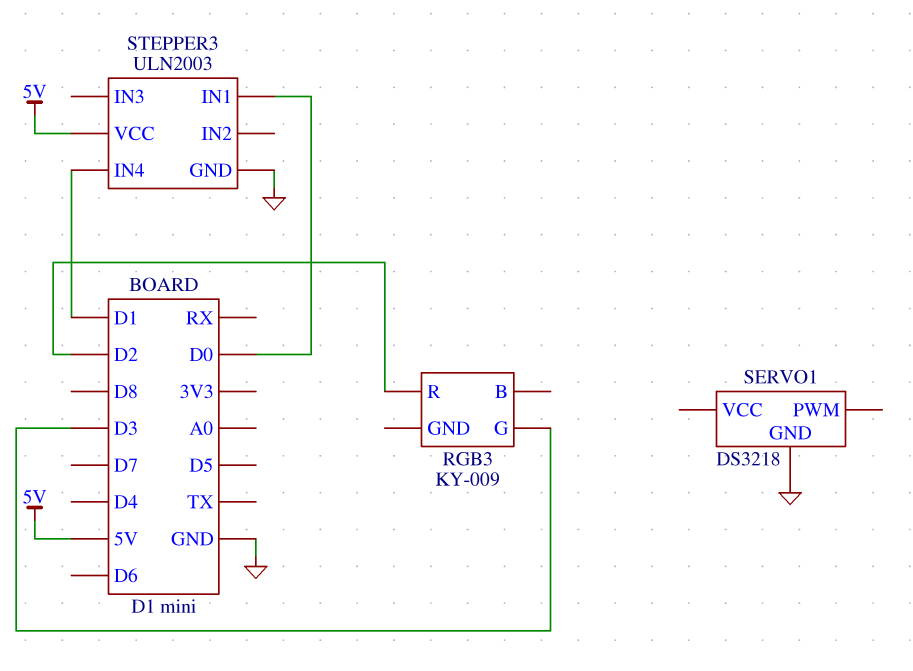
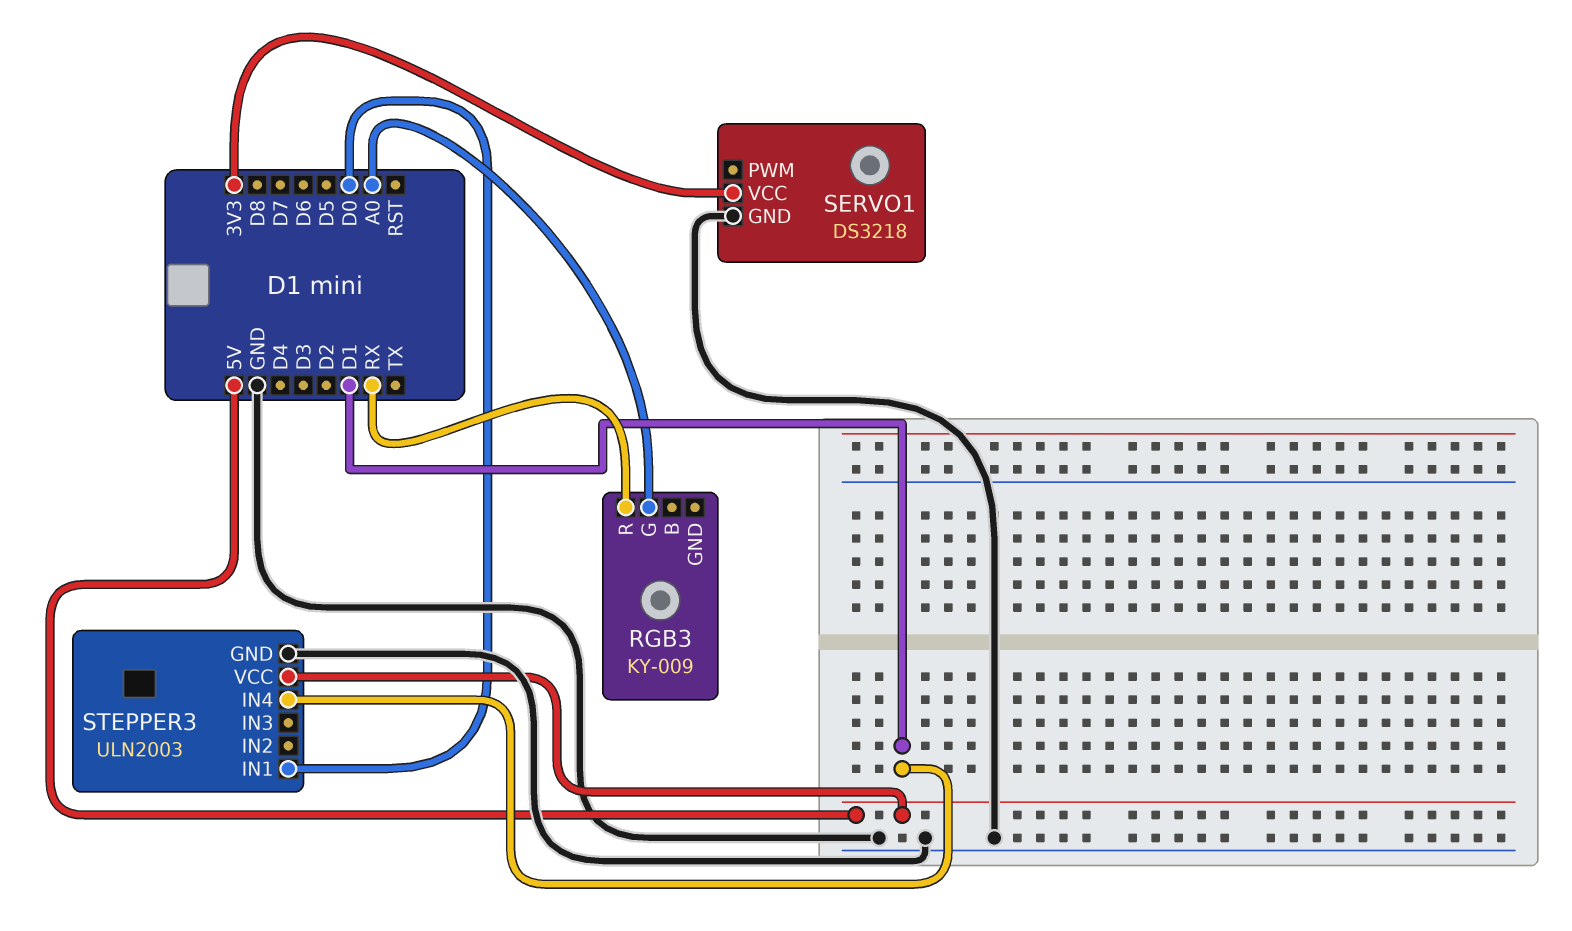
RGB3 pin G: D3 -> A0
RGB3 pin R: D2 -> RX
SERVO1 pin VCC: none -> 3V3

